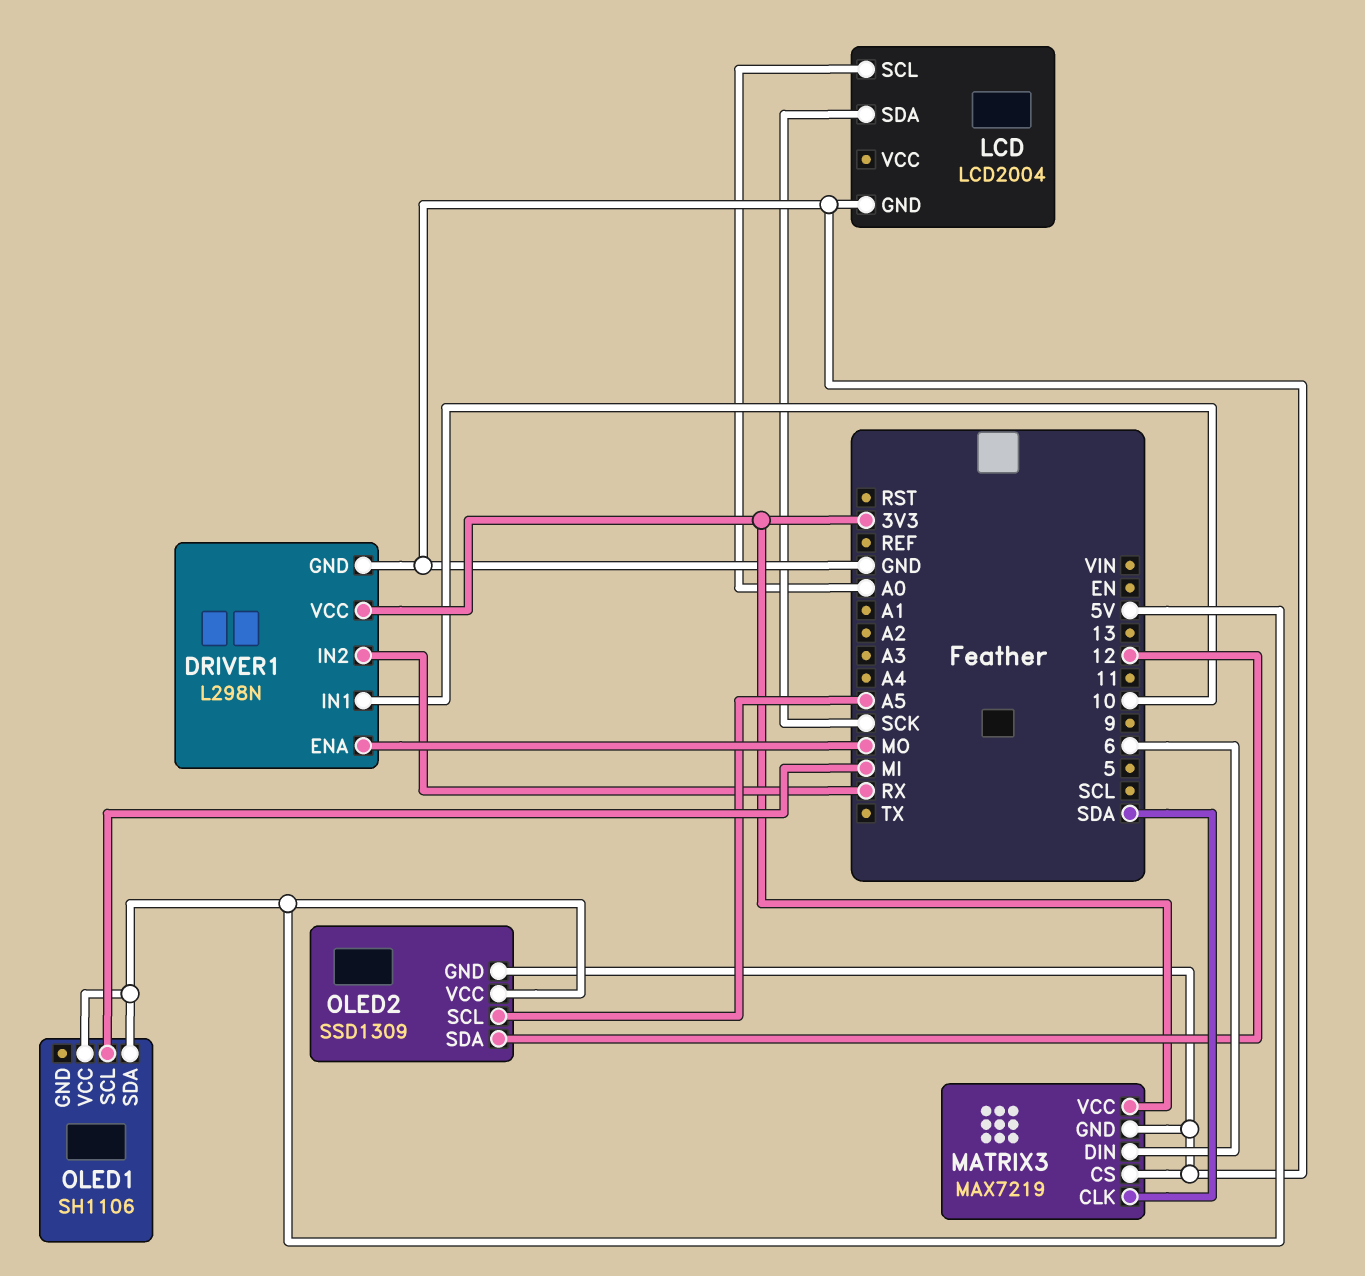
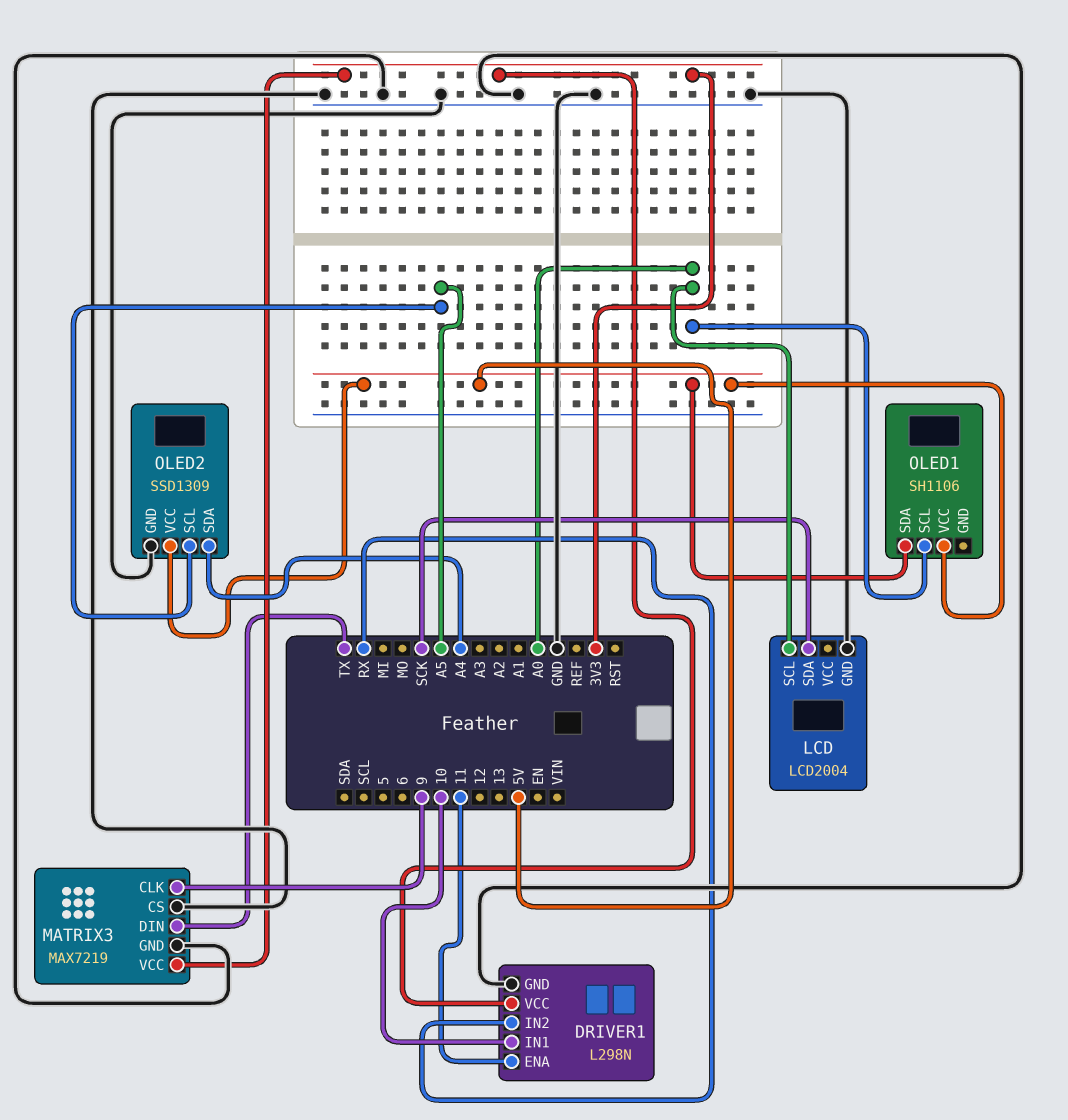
DRIVER1 pin ENA: MO -> 11
MATRIX3 pin CLK: SDA -> 9
MATRIX3 pin DIN: 6 -> TX
OLED1 pin SCL: MI -> A0
OLED2 pin SDA: 12 -> A4

